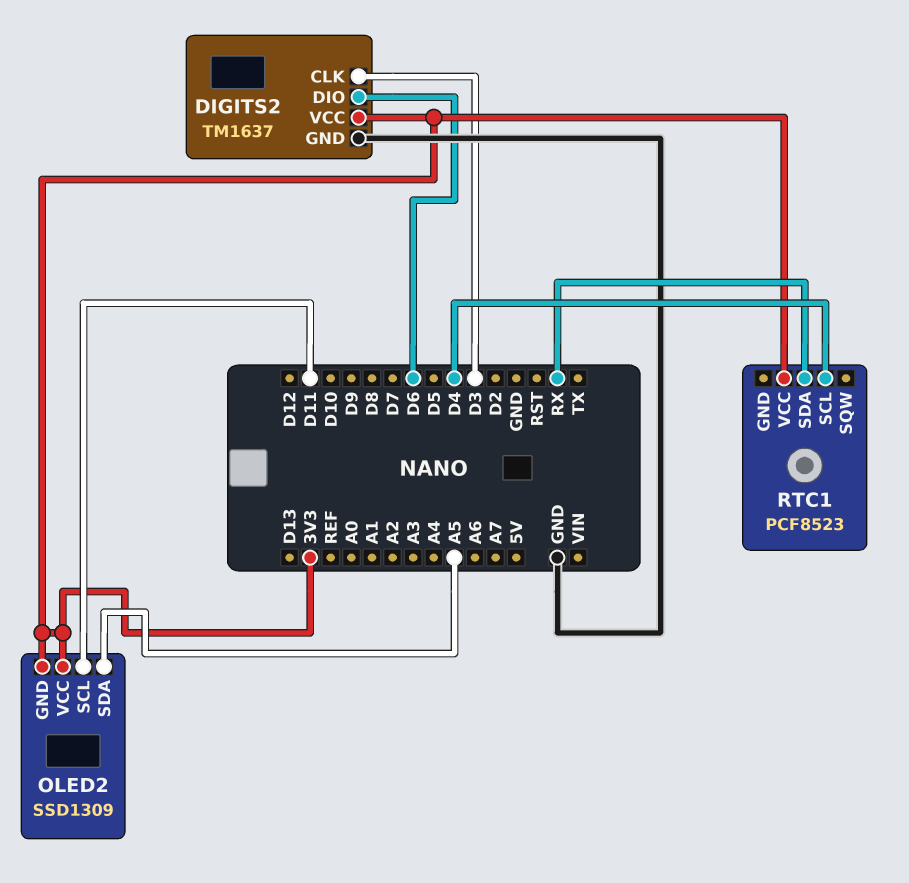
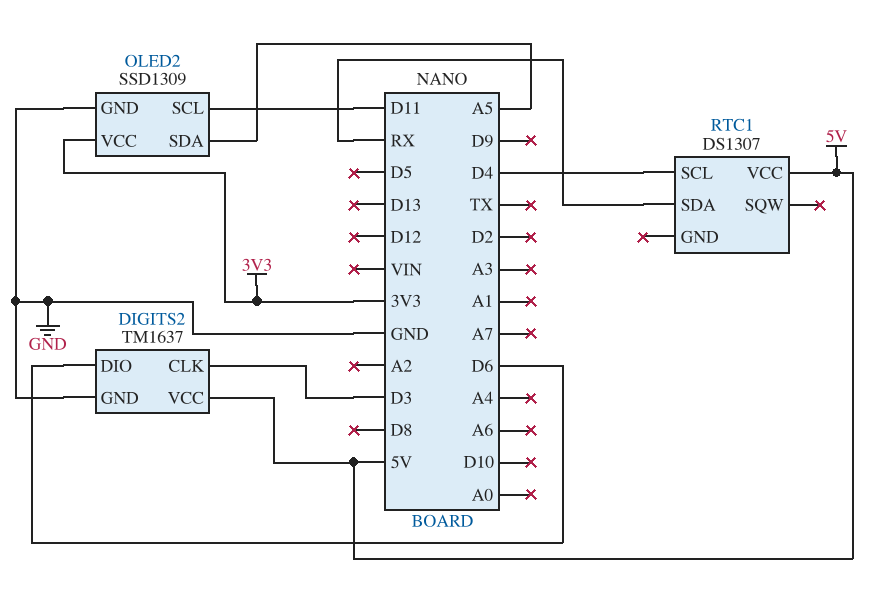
DIGITS2 pin VCC: 3V3 -> 5V
OLED2 pin GND: 3V3 -> GND
RTC1: PCF8523 -> DS1307
RTC1 pin VCC: 3V3 -> 5V

